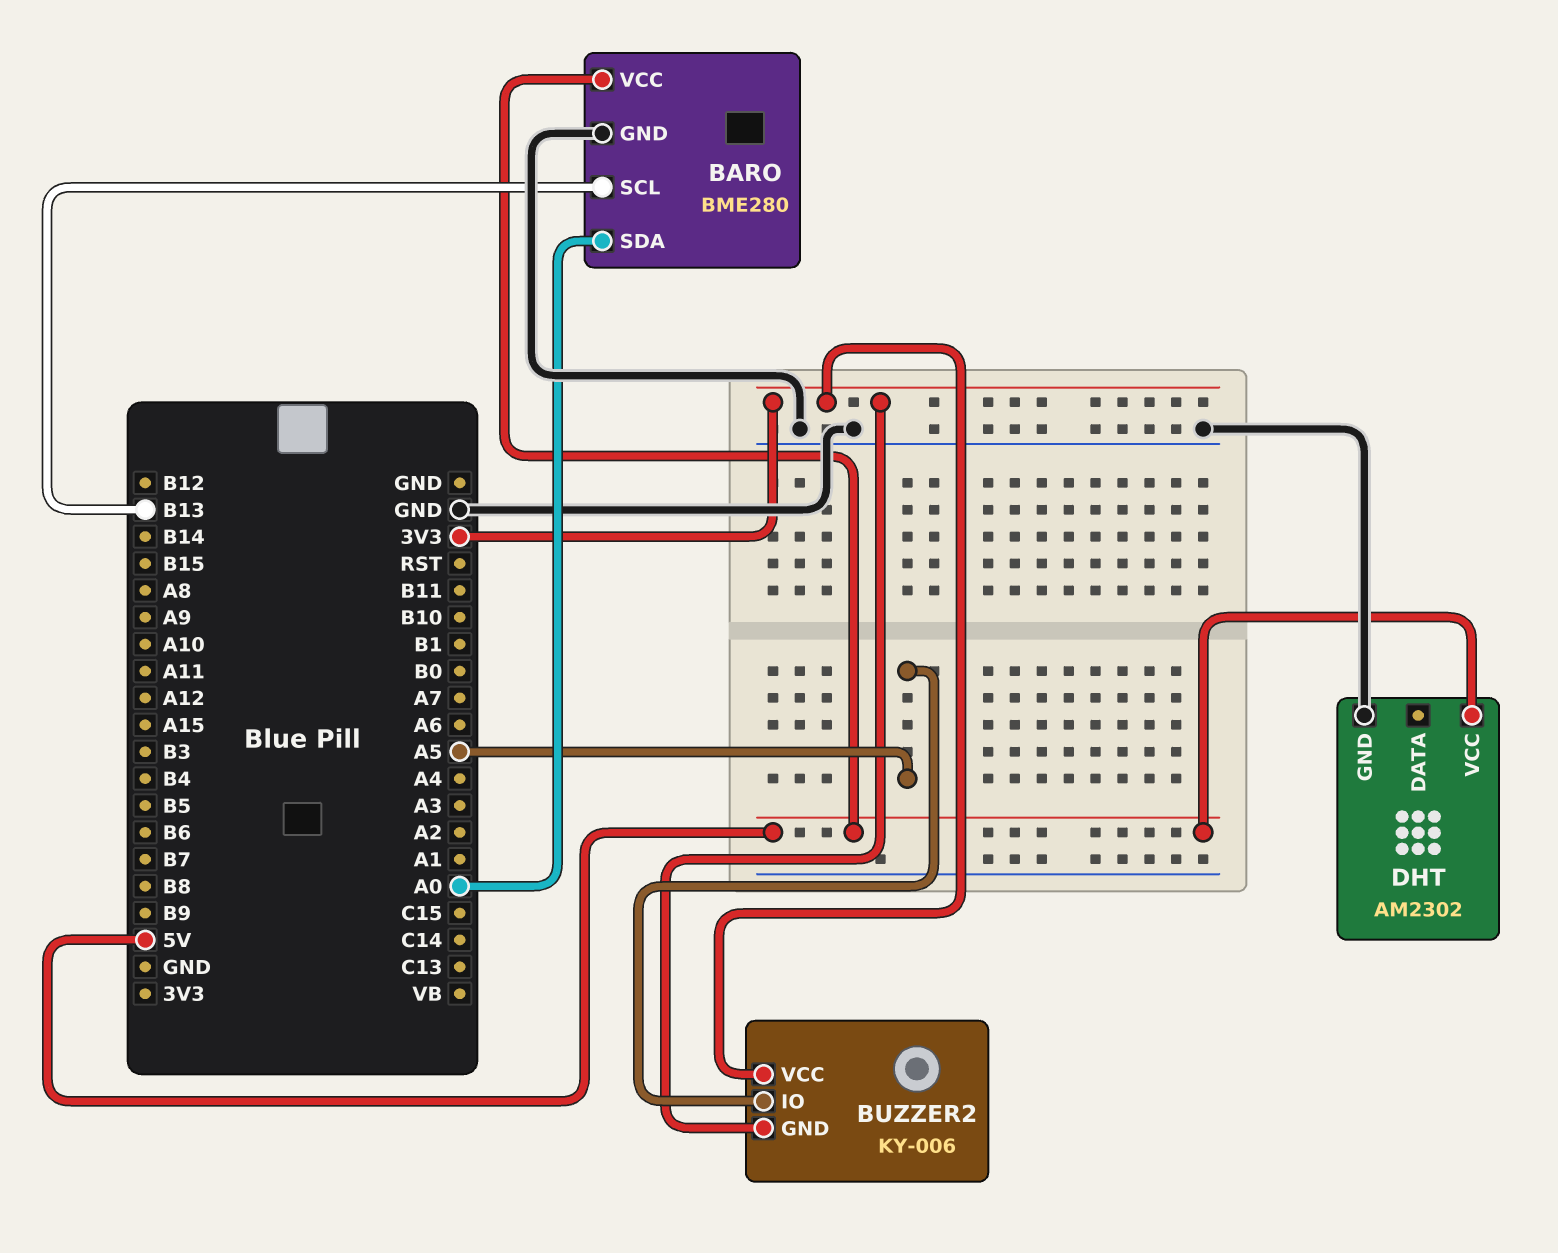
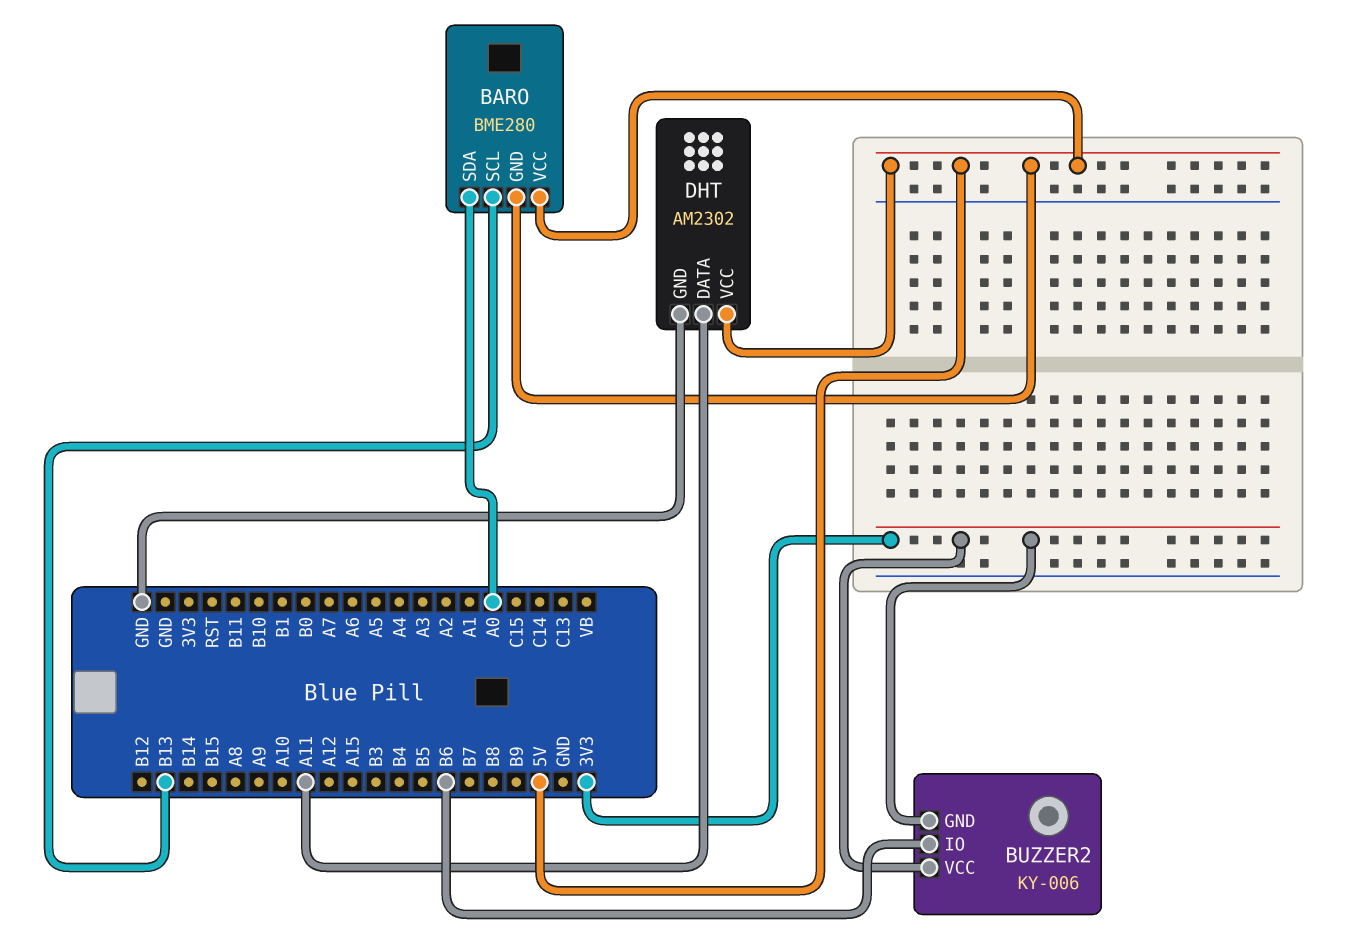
BARO pin GND: GND -> 5V
BUZZER2 pin IO: A5 -> B6
DHT pin DATA: none -> A11

